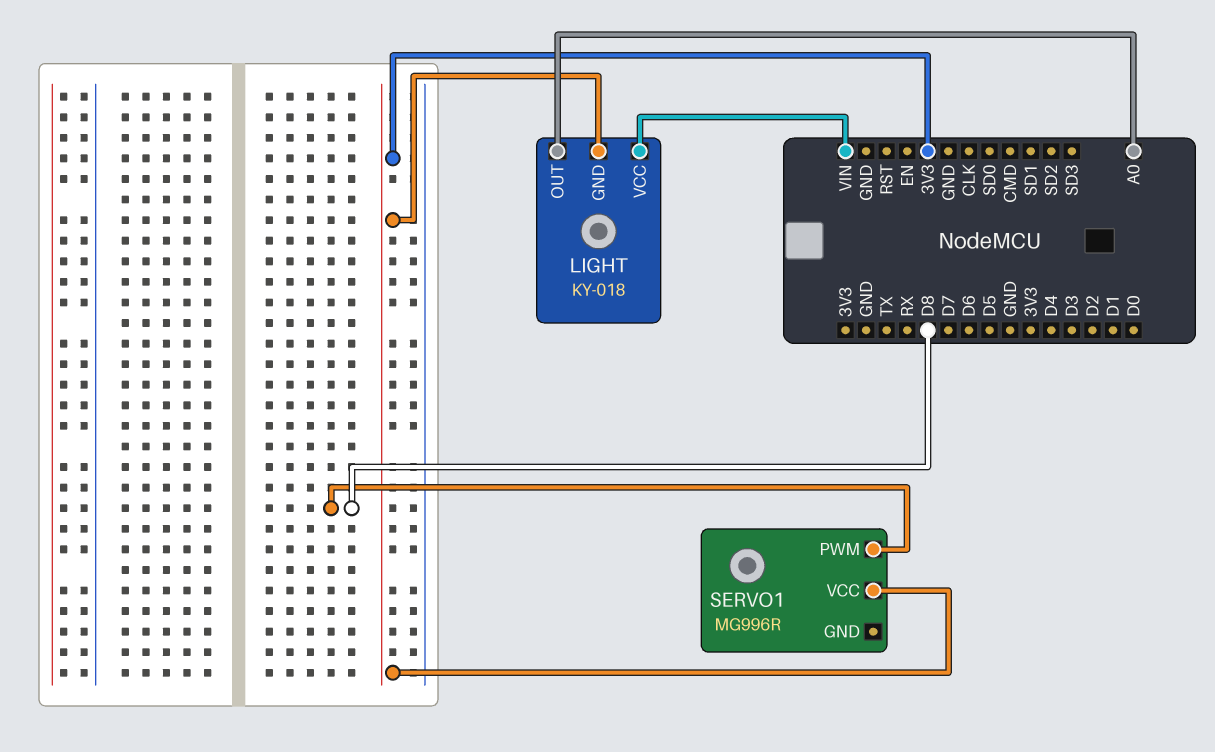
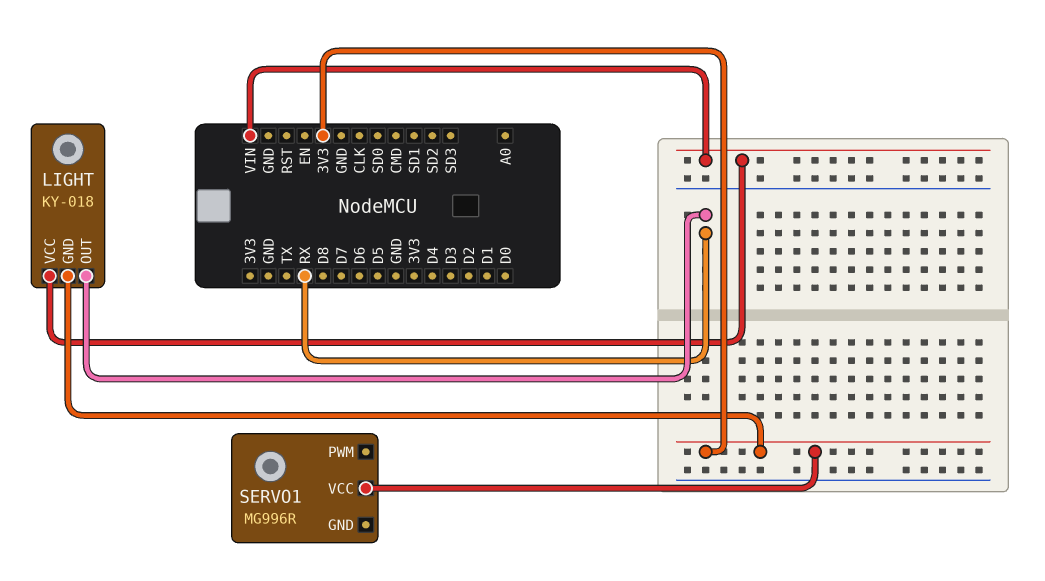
LIGHT pin OUT: A0 -> RX
SERVO1 pin PWM: D8 -> none

